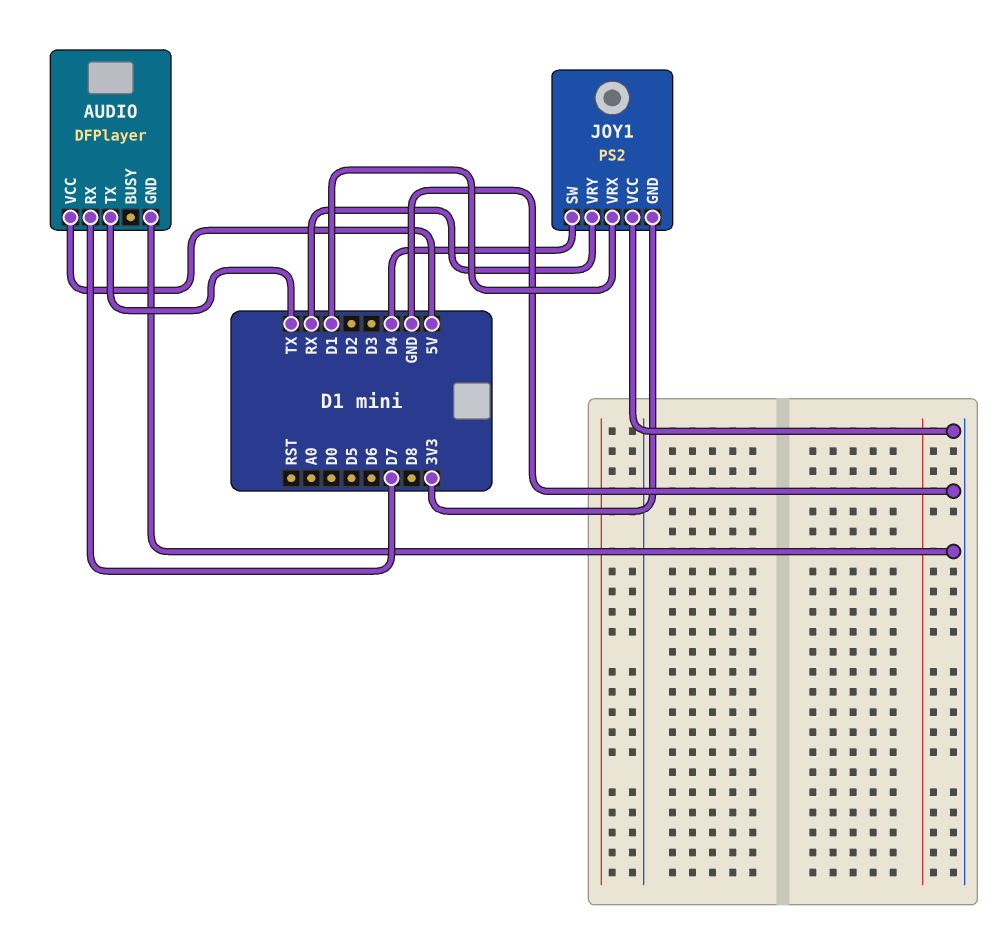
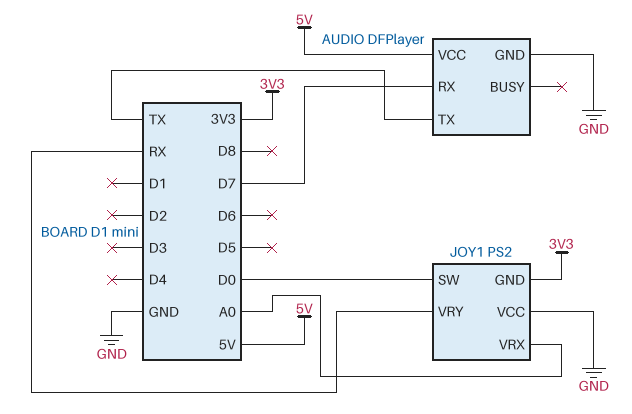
JOY1 pin SW: D4 -> D0
JOY1 pin VRX: D1 -> A0

